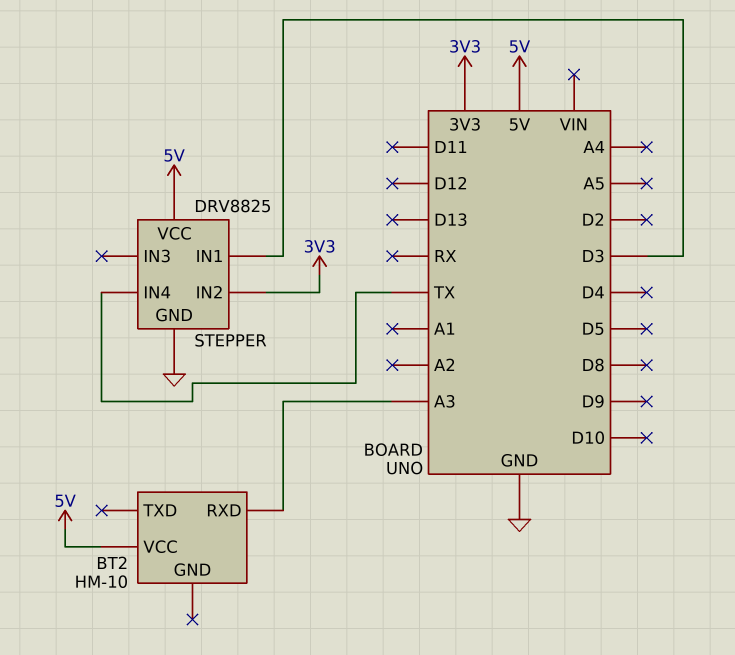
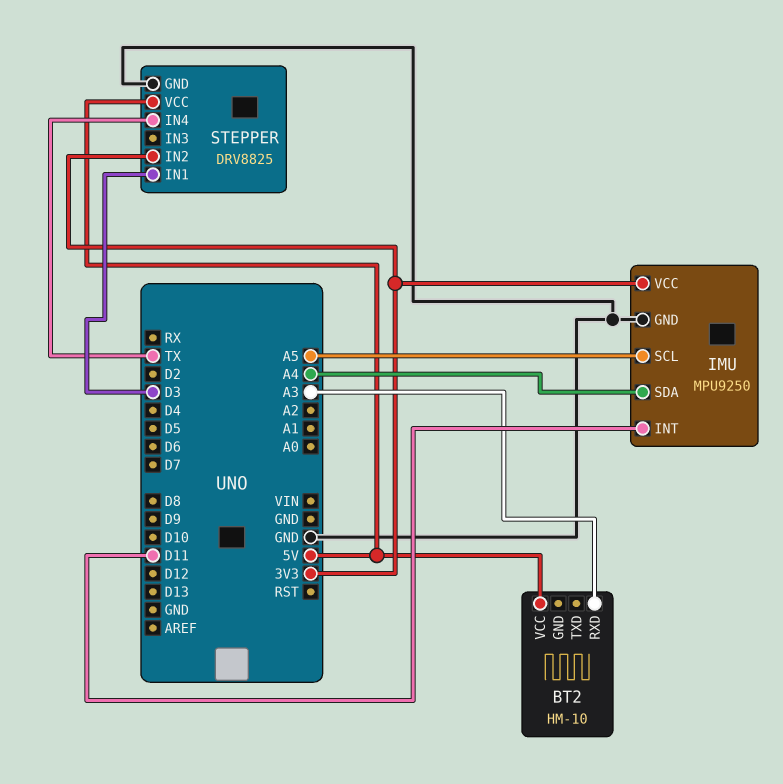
IMU: none -> MPU9250
IMU pin GND: none -> GND
IMU pin INT: none -> D11
IMU pin SCL: none -> A5
IMU pin SDA: none -> A4
IMU pin VCC: none -> 3V3

